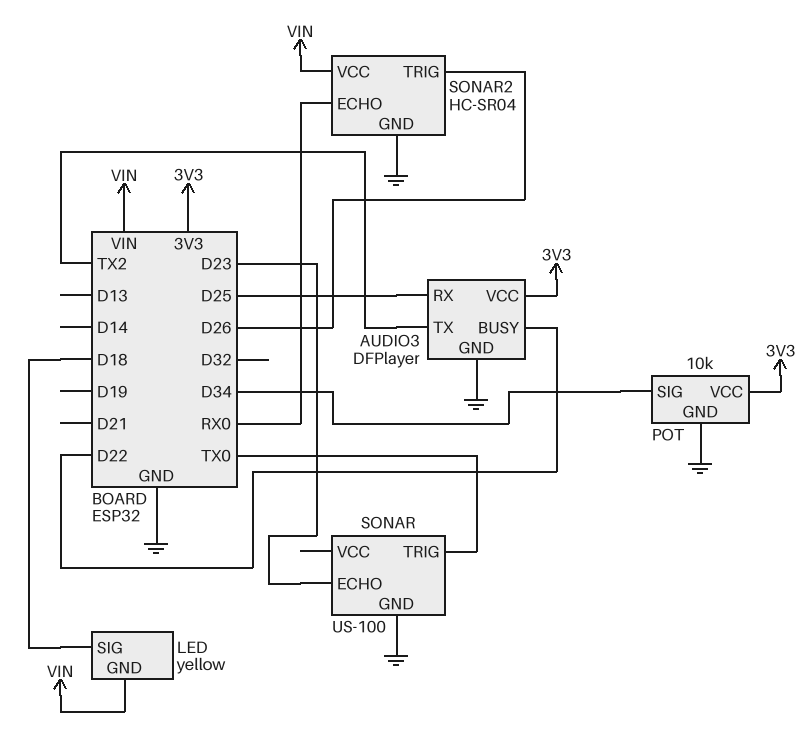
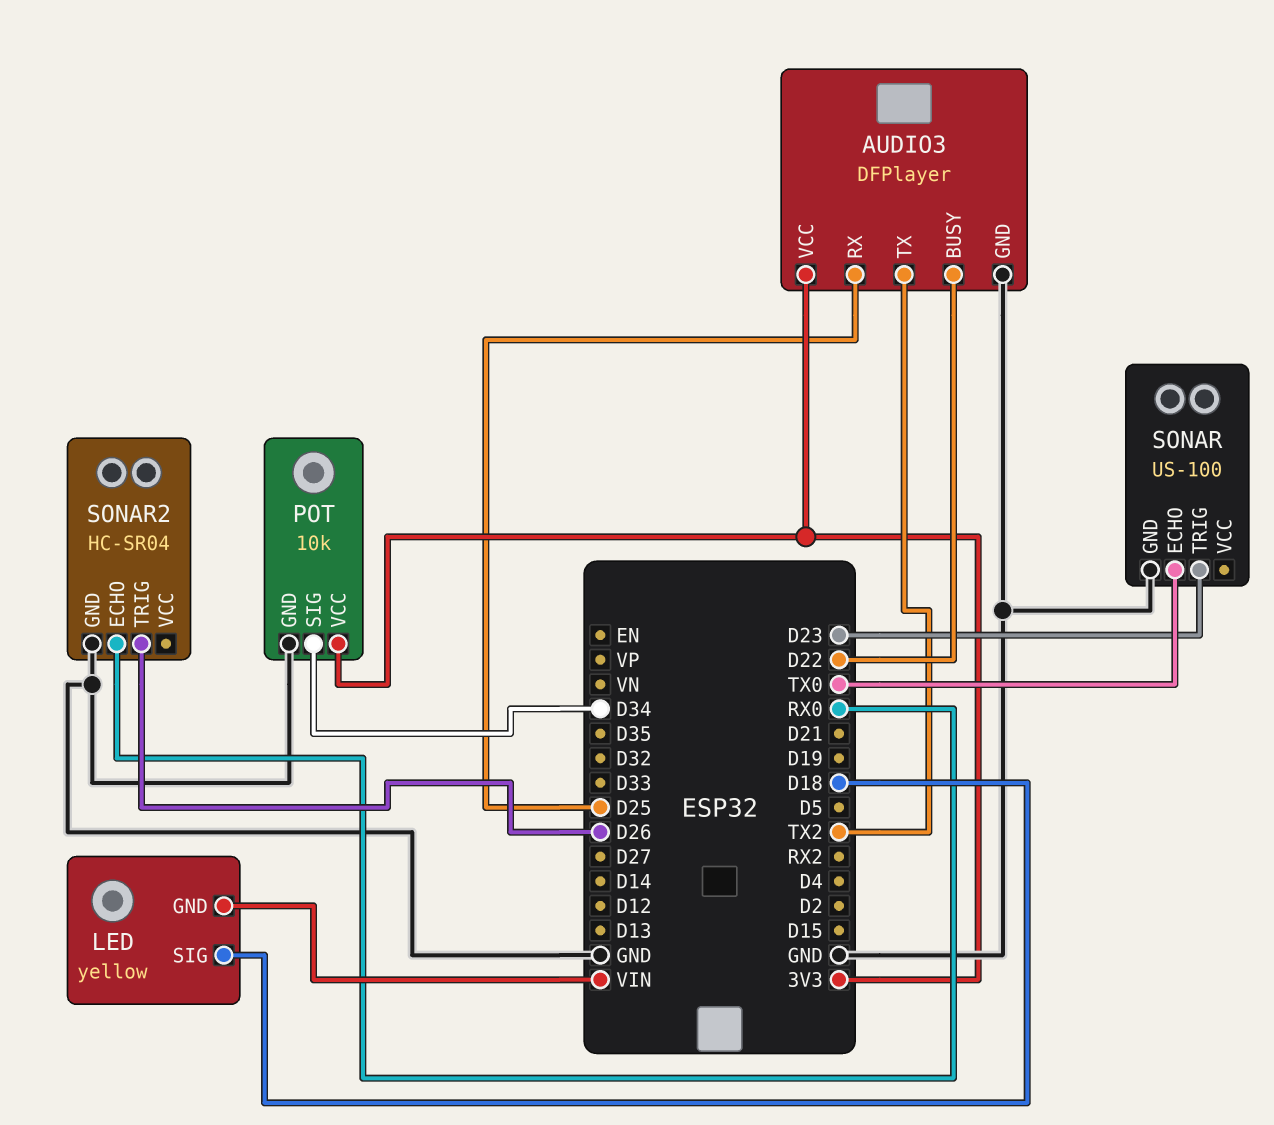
SONAR pin ECHO: D23 -> TX0
SONAR pin TRIG: TX0 -> D23
SONAR2 pin VCC: VIN -> none

